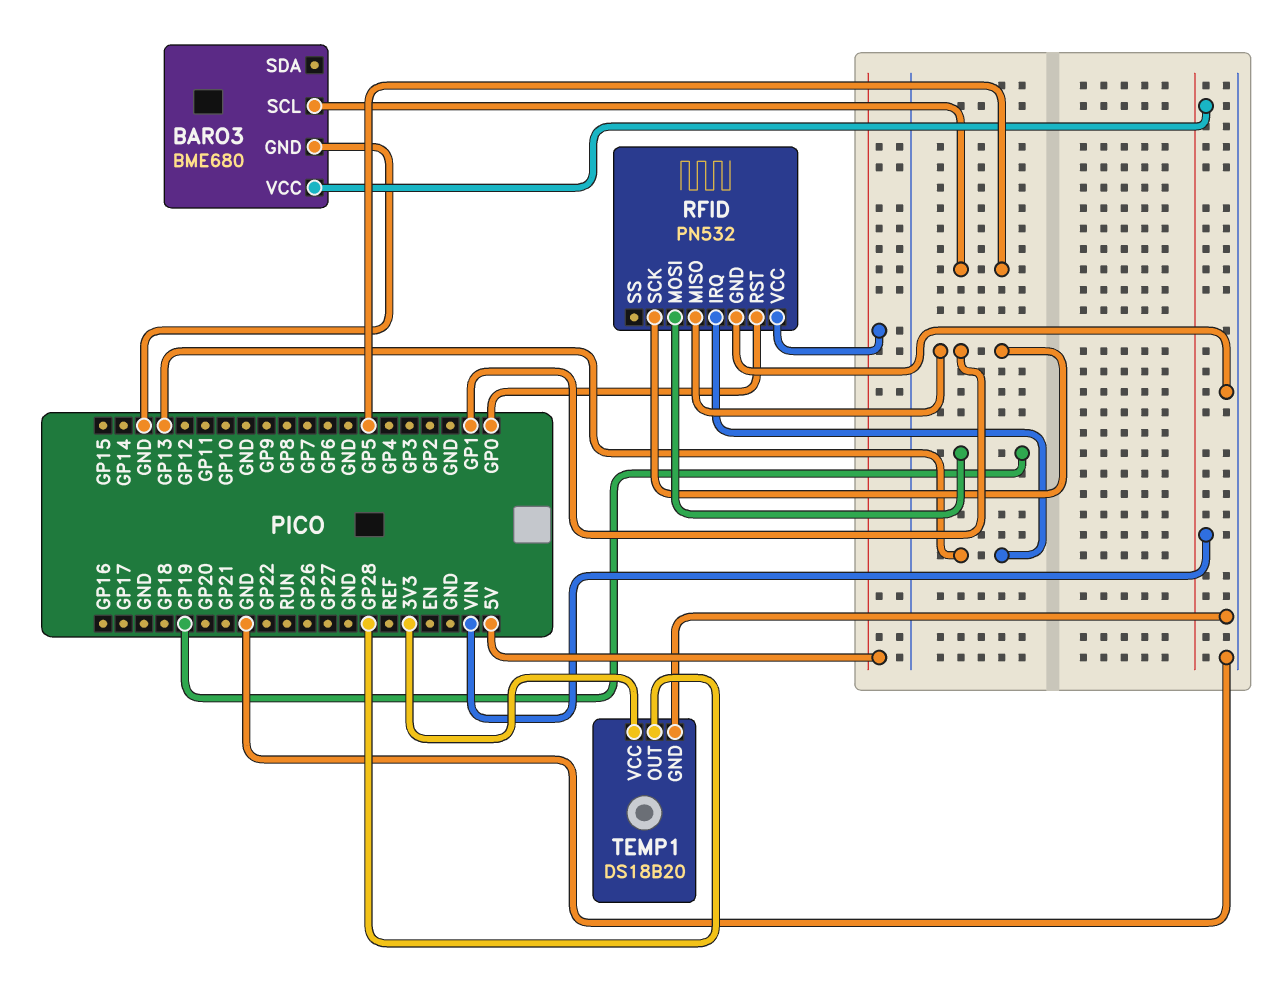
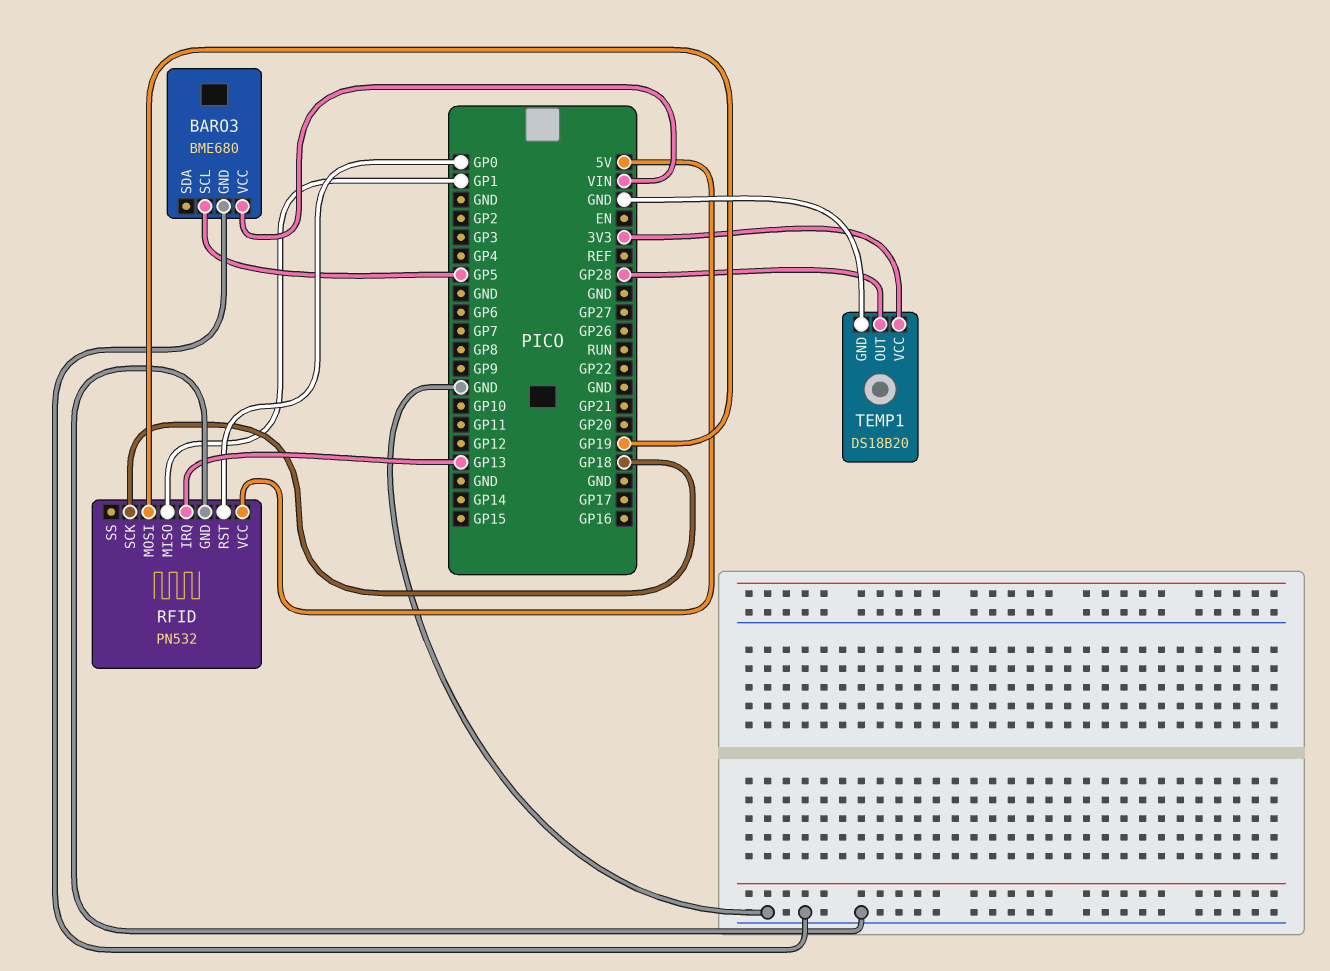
RFID pin SCK: GP1 -> GP18

